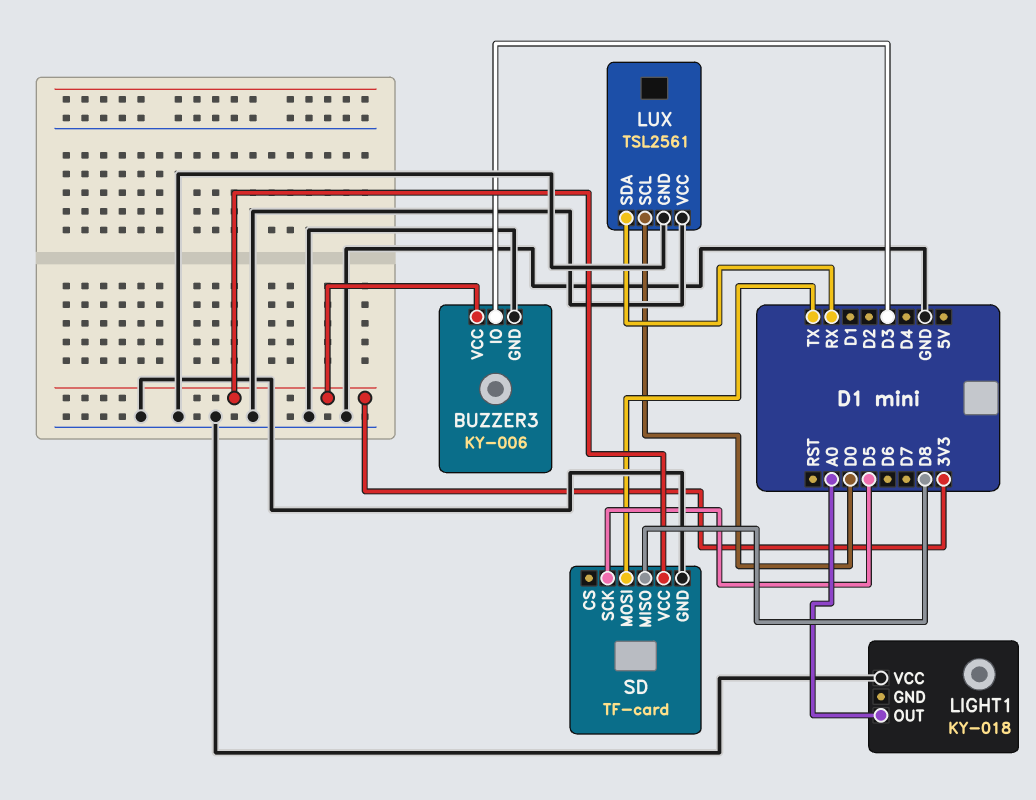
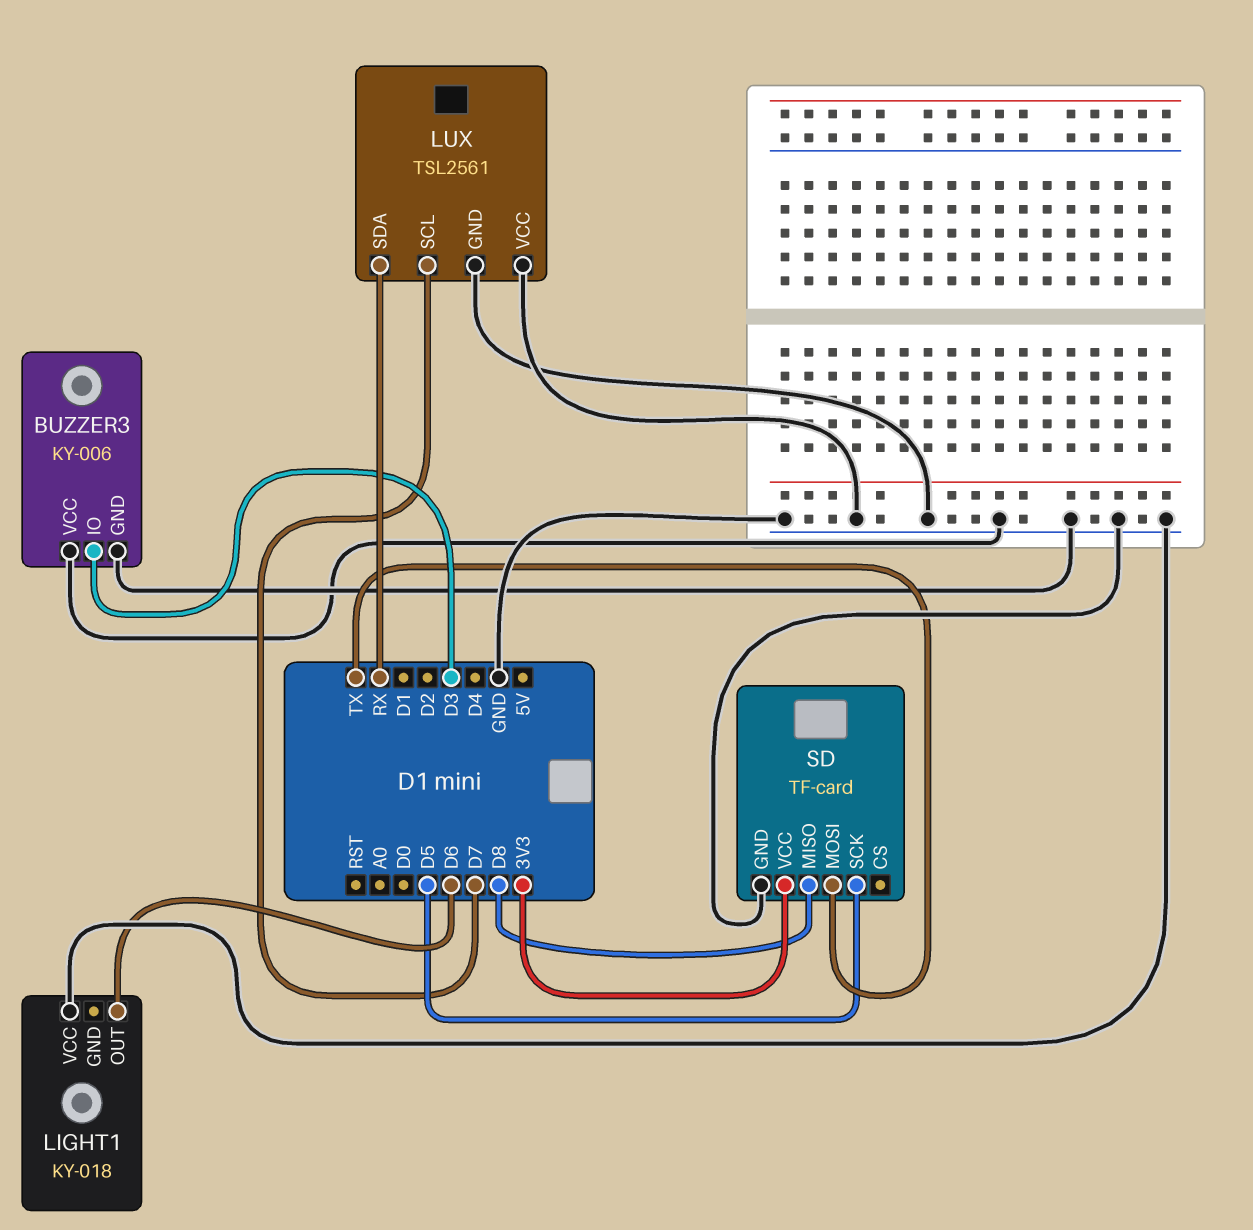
BUZZER3 pin VCC: 3V3 -> GND
LIGHT1 pin OUT: A0 -> D6
LUX pin SCL: D0 -> D7

